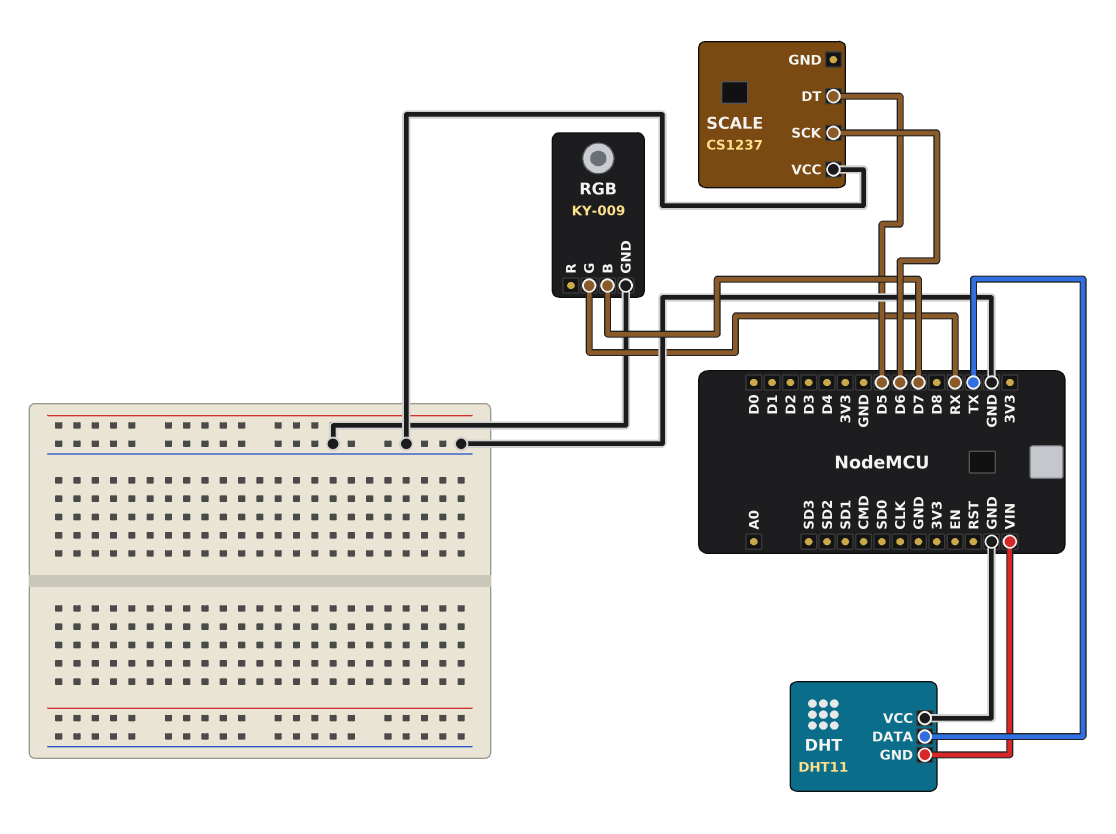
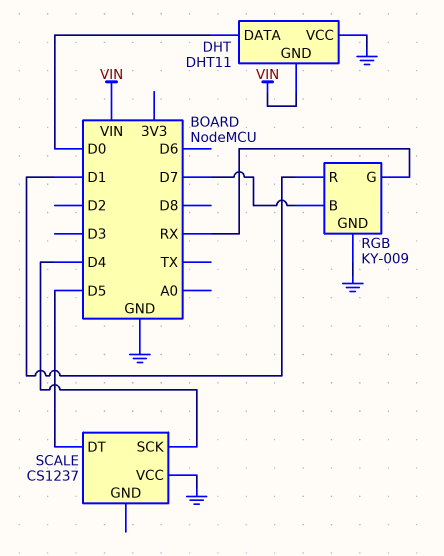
DHT pin DATA: TX -> D0
RGB pin R: none -> D1
SCALE pin SCK: D6 -> D4

